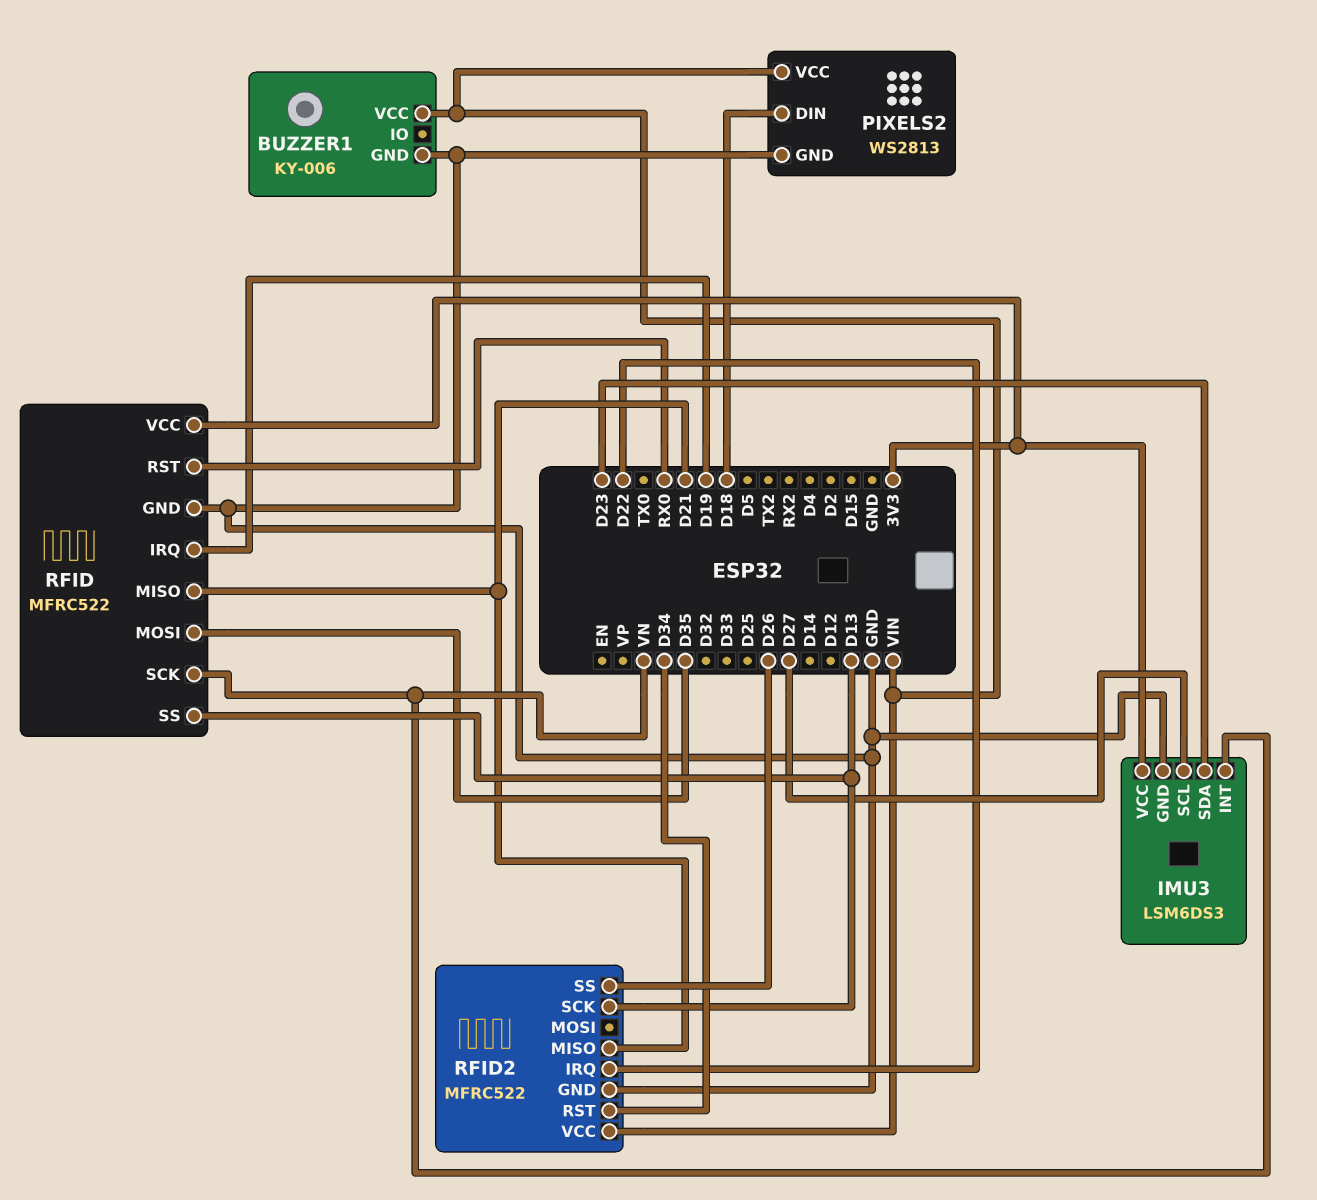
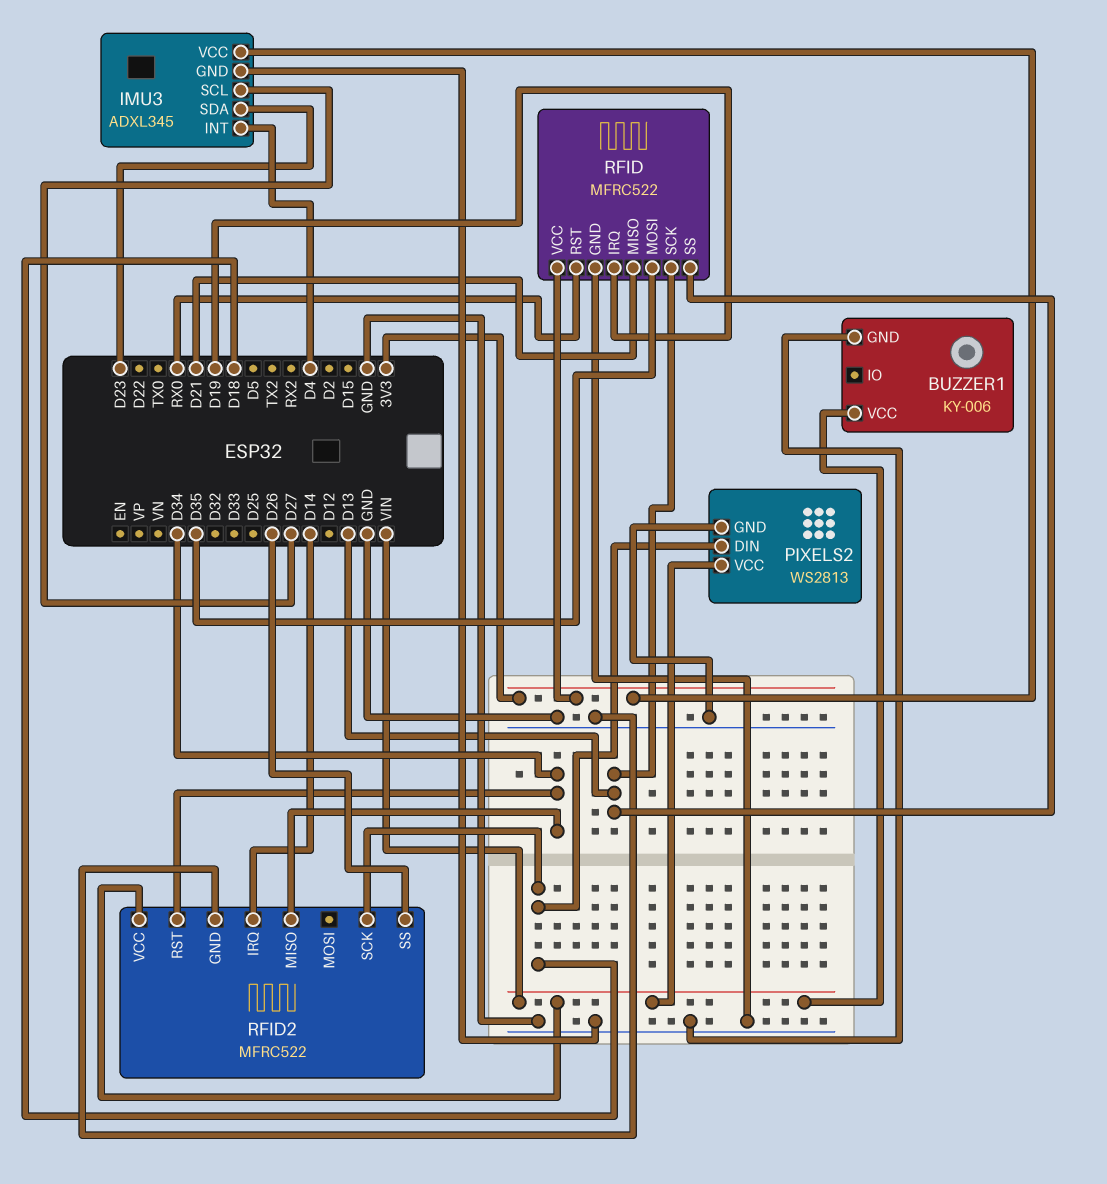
IMU3: LSM6DS3 -> ADXL345
IMU3 pin INT: VN -> D4
RFID pin SCK: VN -> D13
RFID2 pin IRQ: D22 -> D14
RFID2 pin MISO: D21 -> D34
RFID2 pin SCK: D13 -> D18

